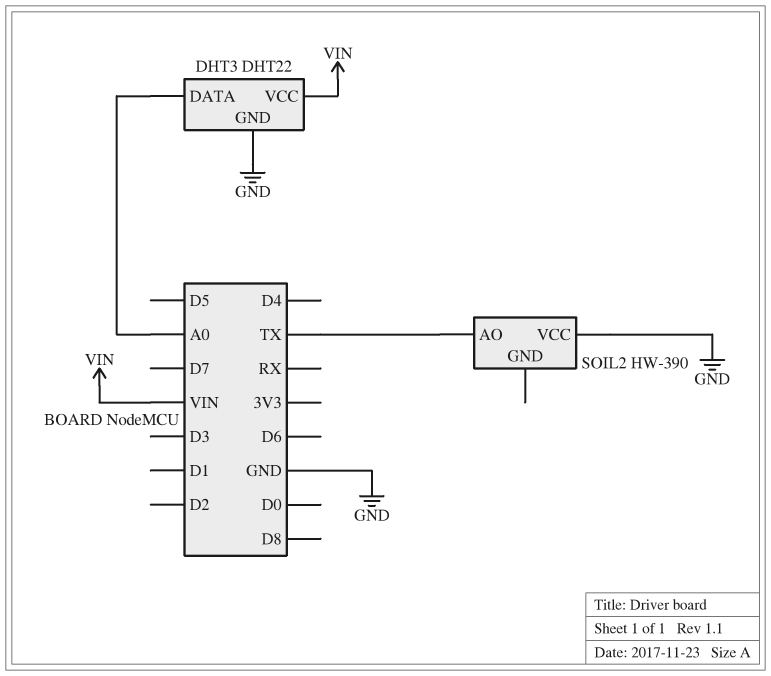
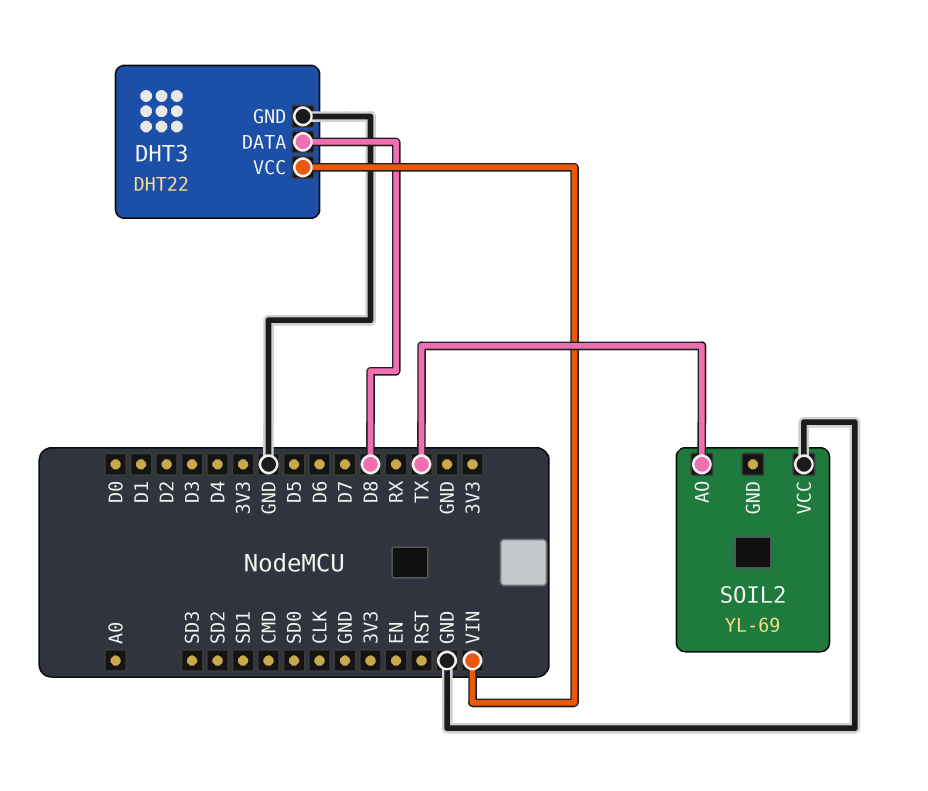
DHT3 pin DATA: A0 -> D8
SOIL2: HW-390 -> YL-69

